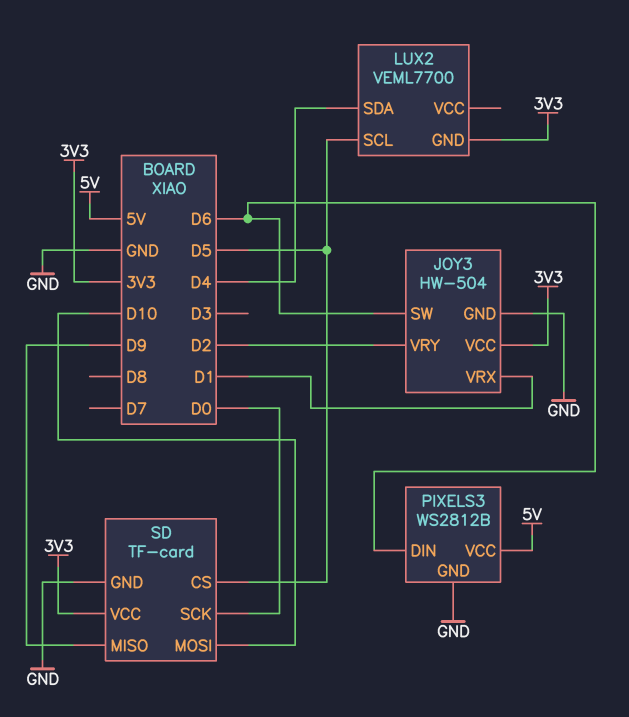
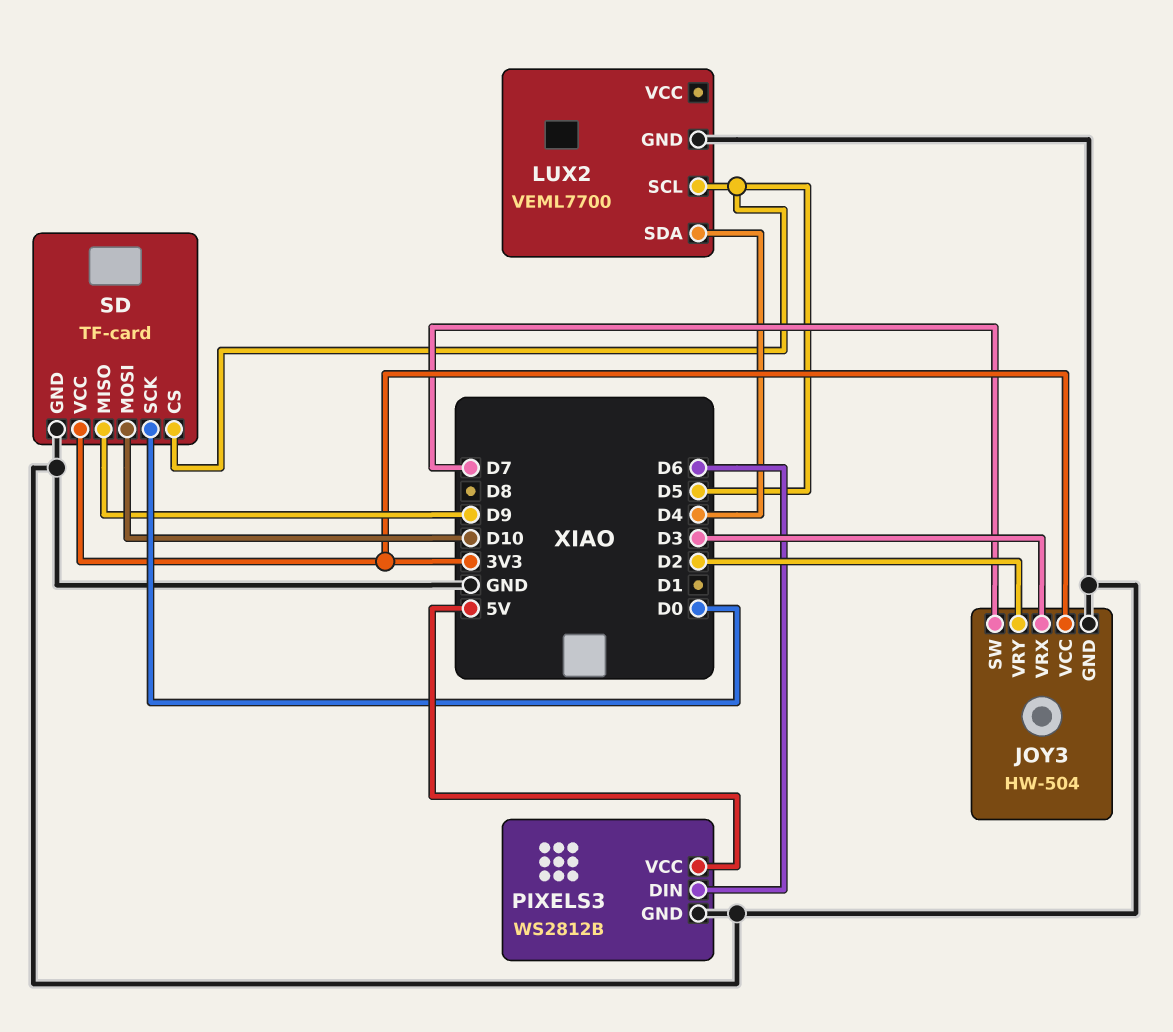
JOY3 pin SW: D6 -> D7
JOY3 pin VRX: D1 -> D3
LUX2 pin GND: 3V3 -> GND

